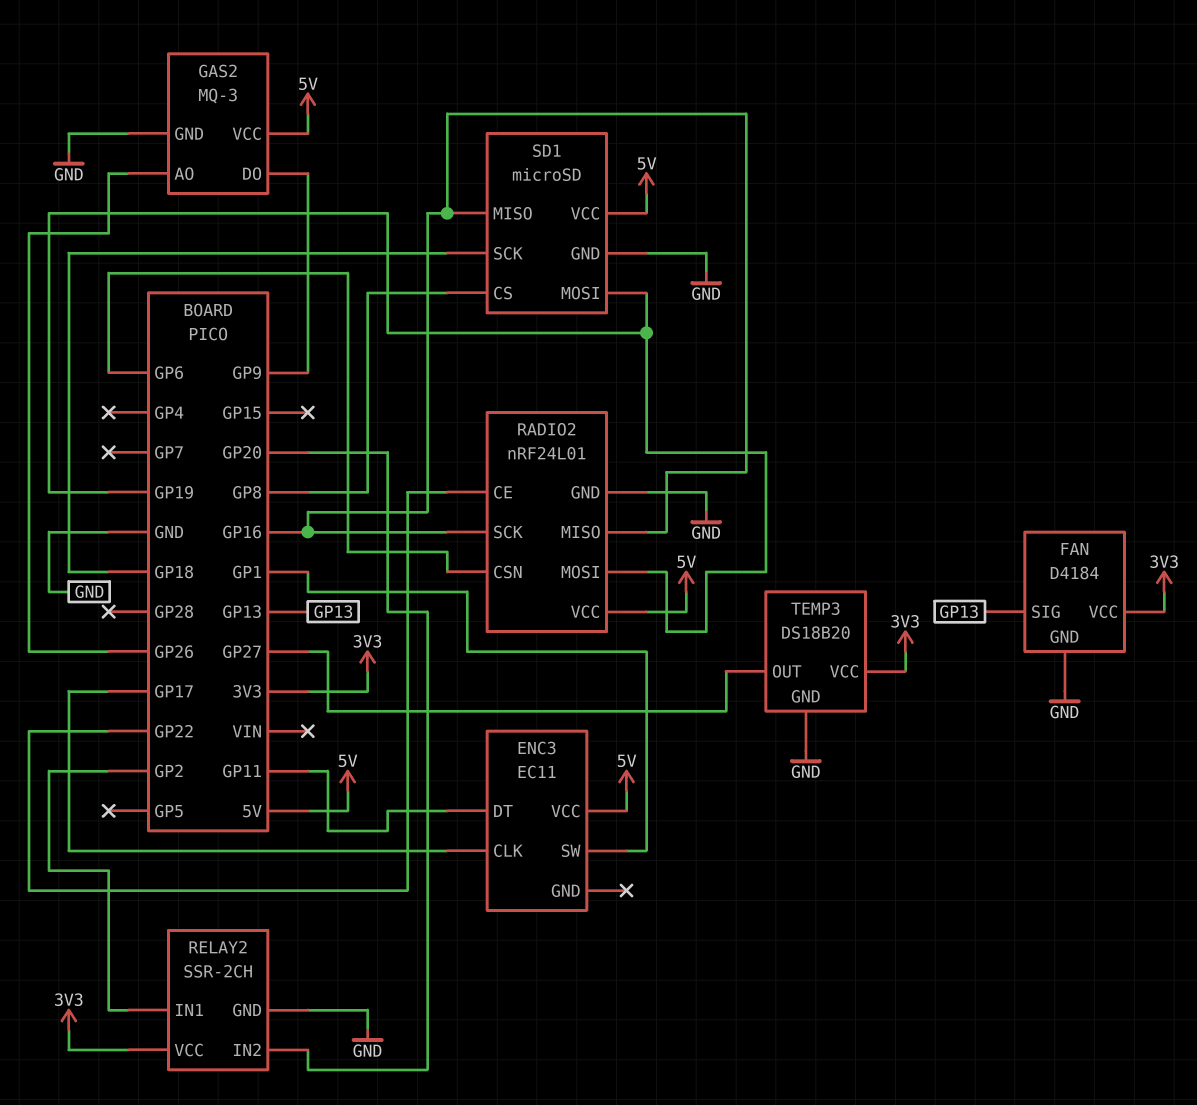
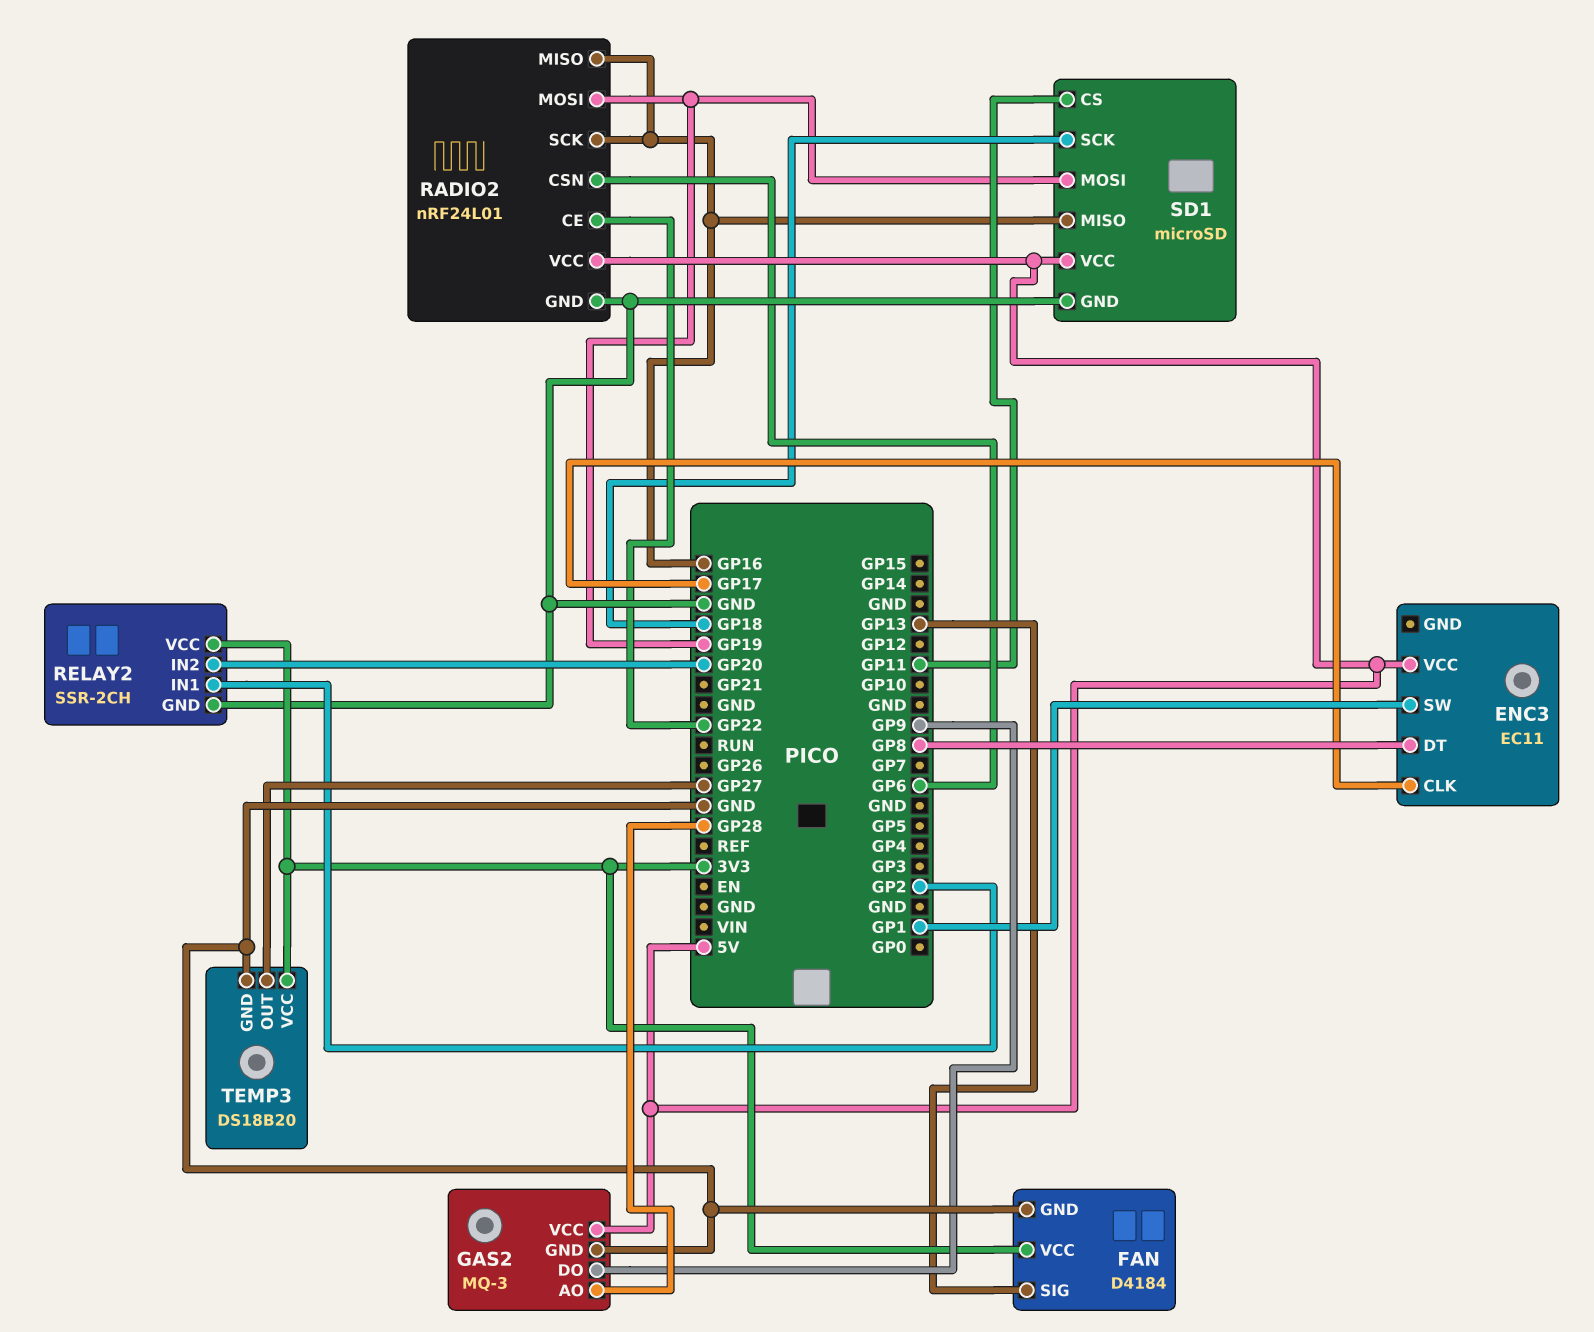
ENC3 pin DT: GP11 -> GP8
GAS2 pin AO: GP26 -> GP28
SD1 pin CS: GP8 -> GP11

